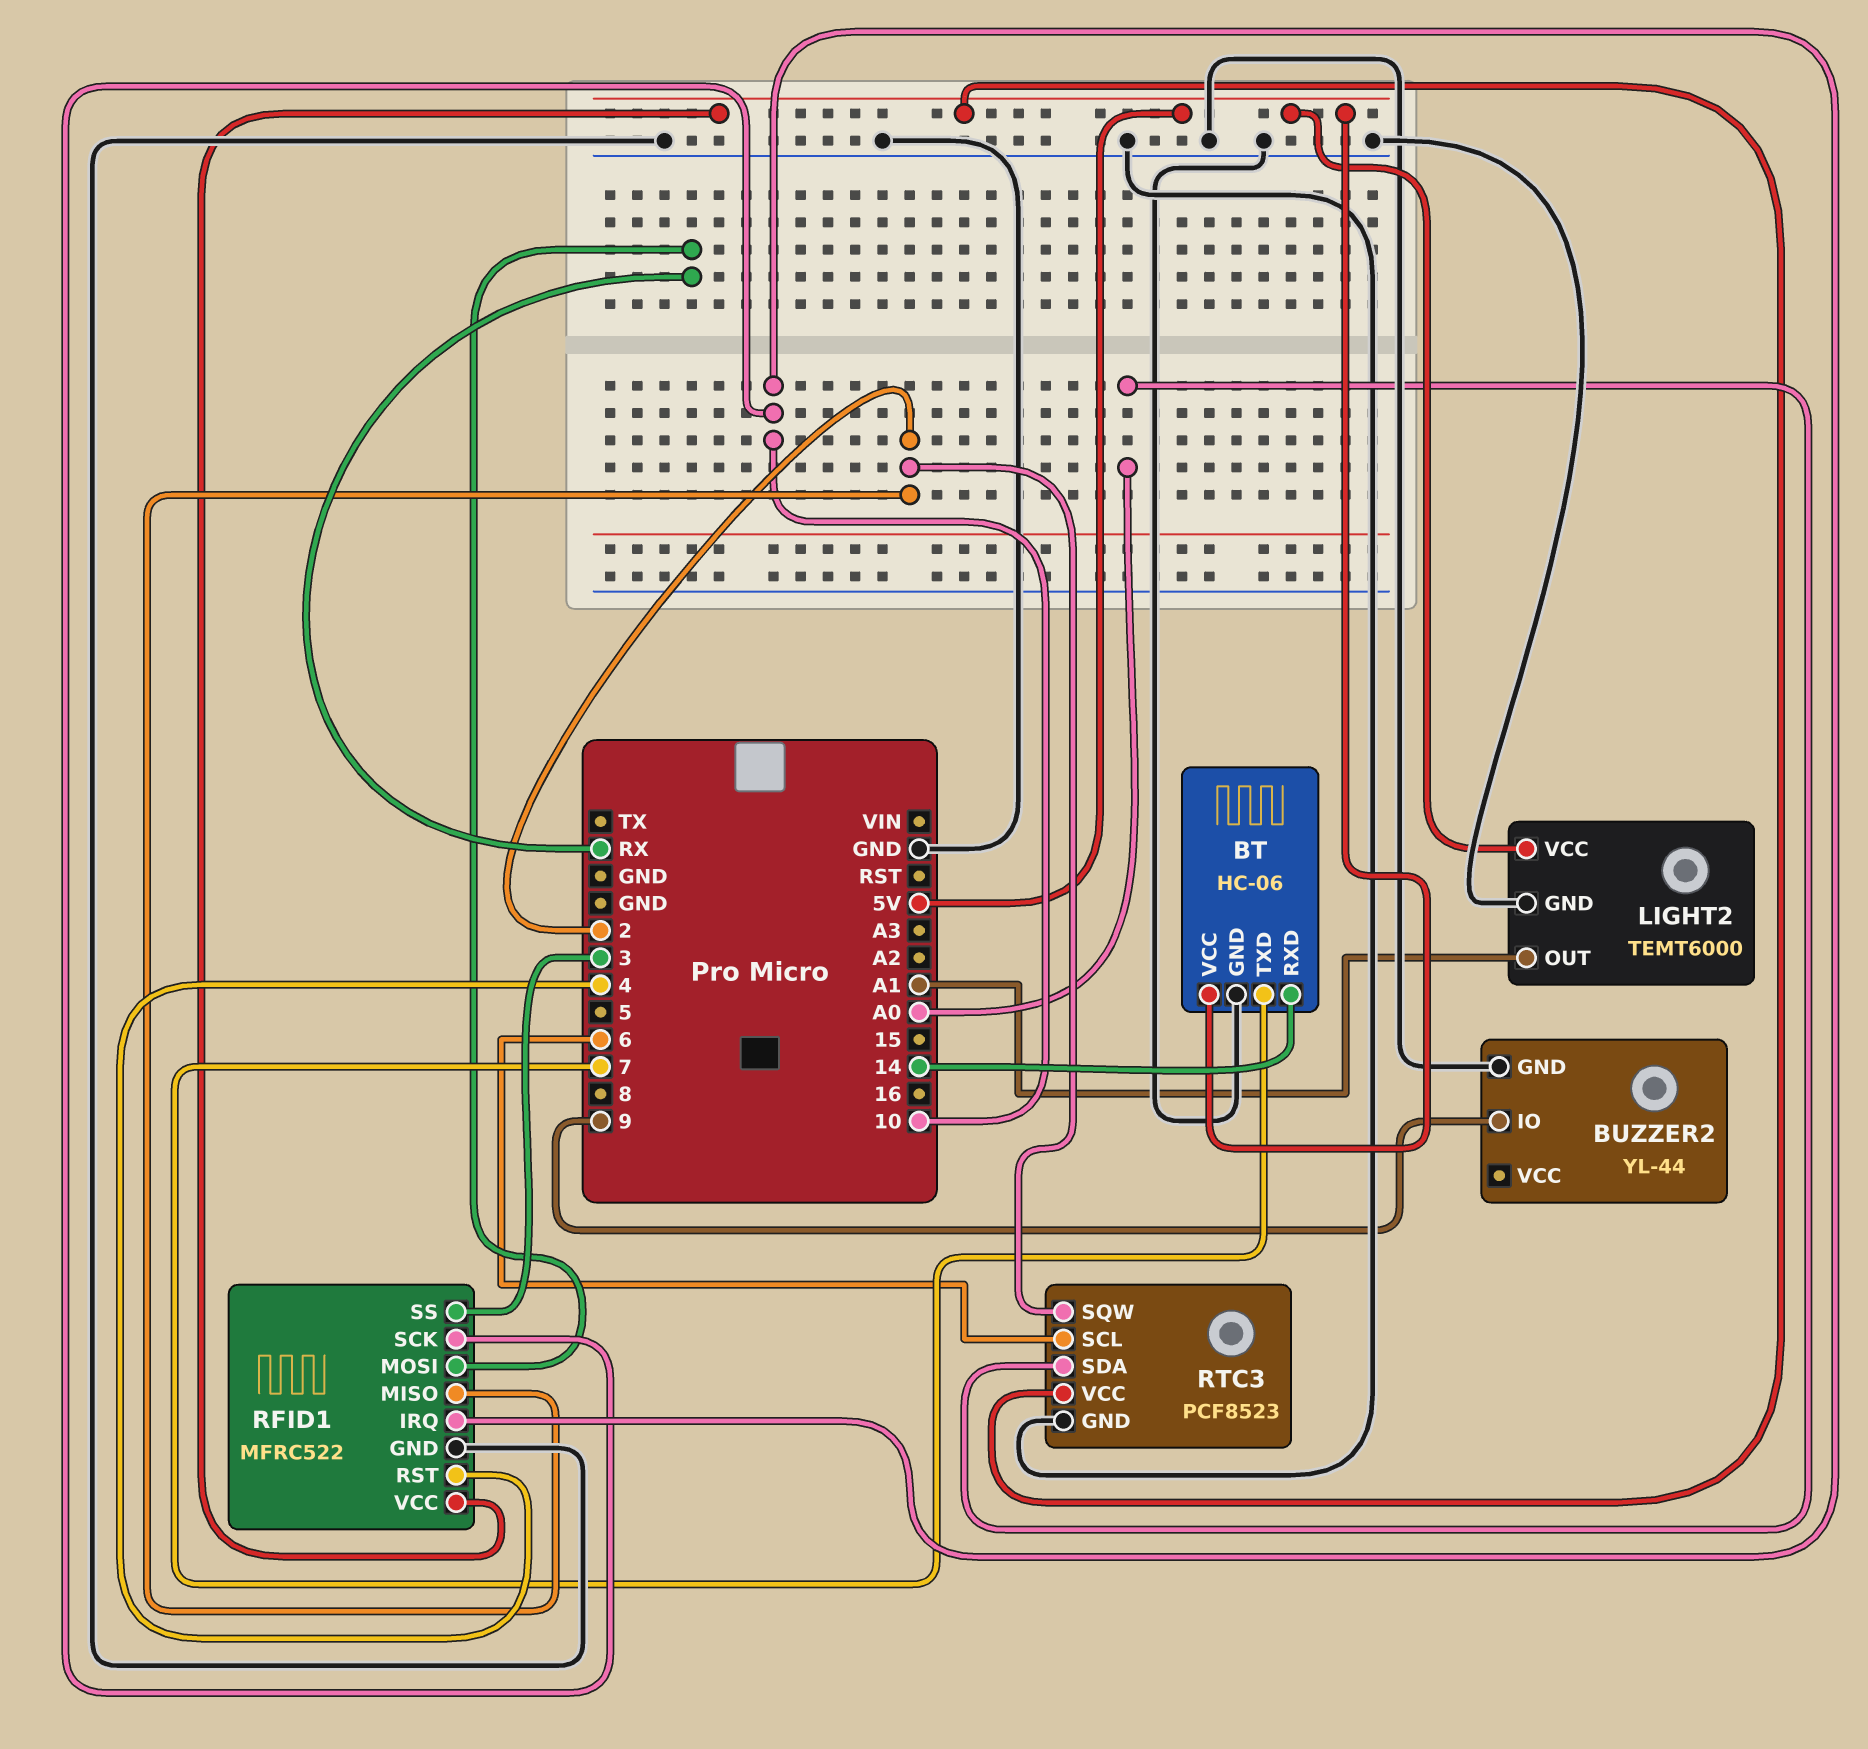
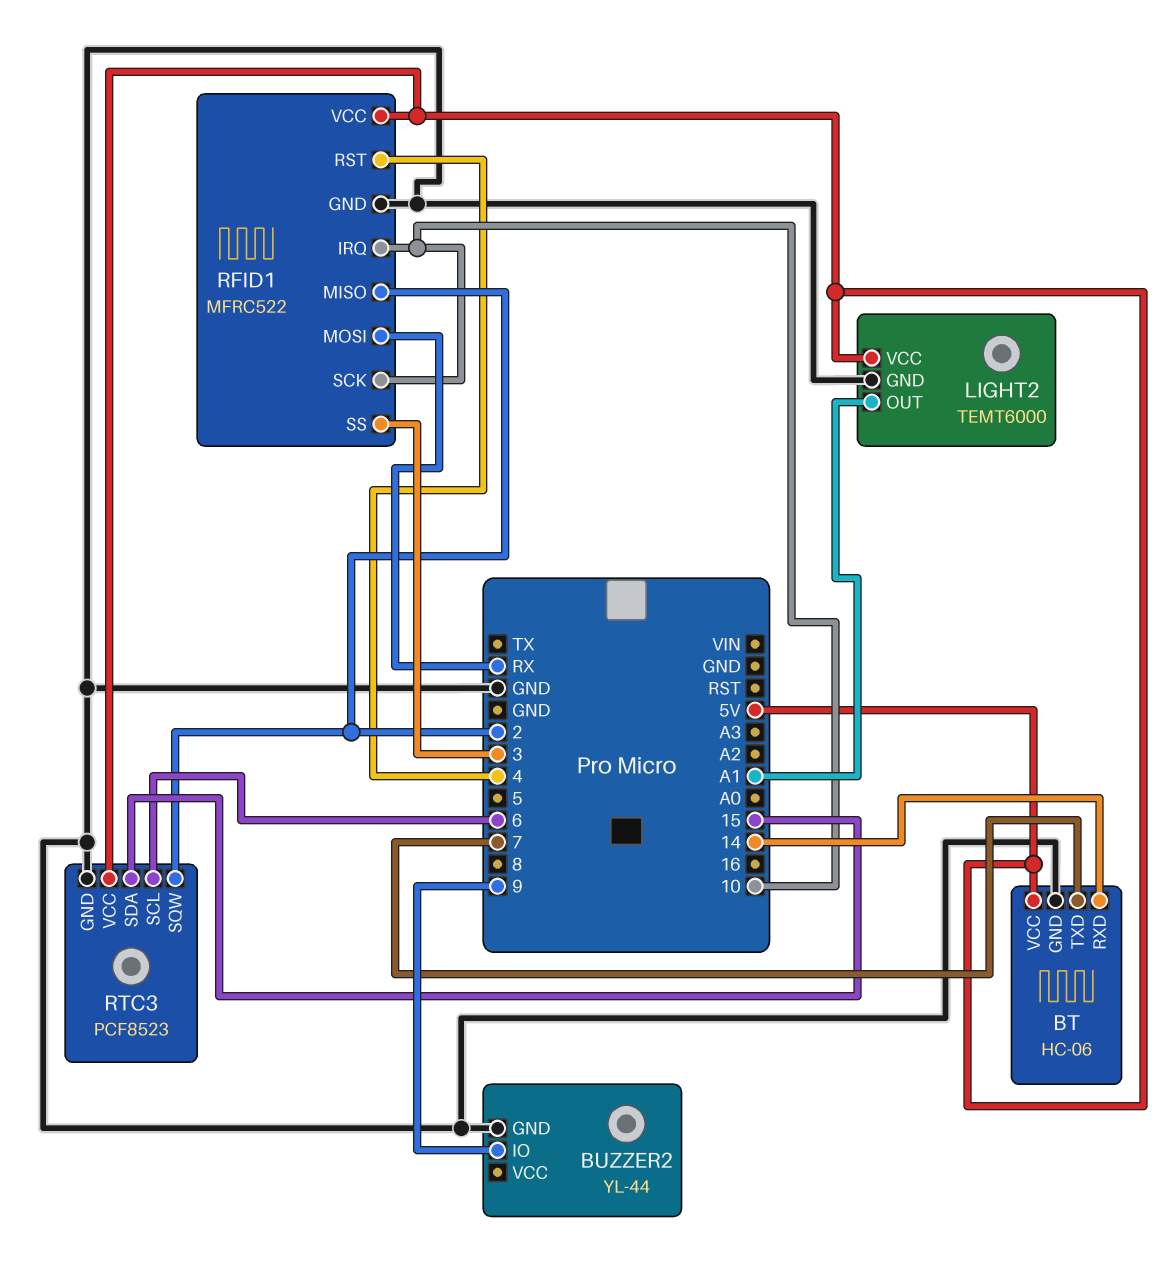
RTC3 pin SDA: A0 -> 15

